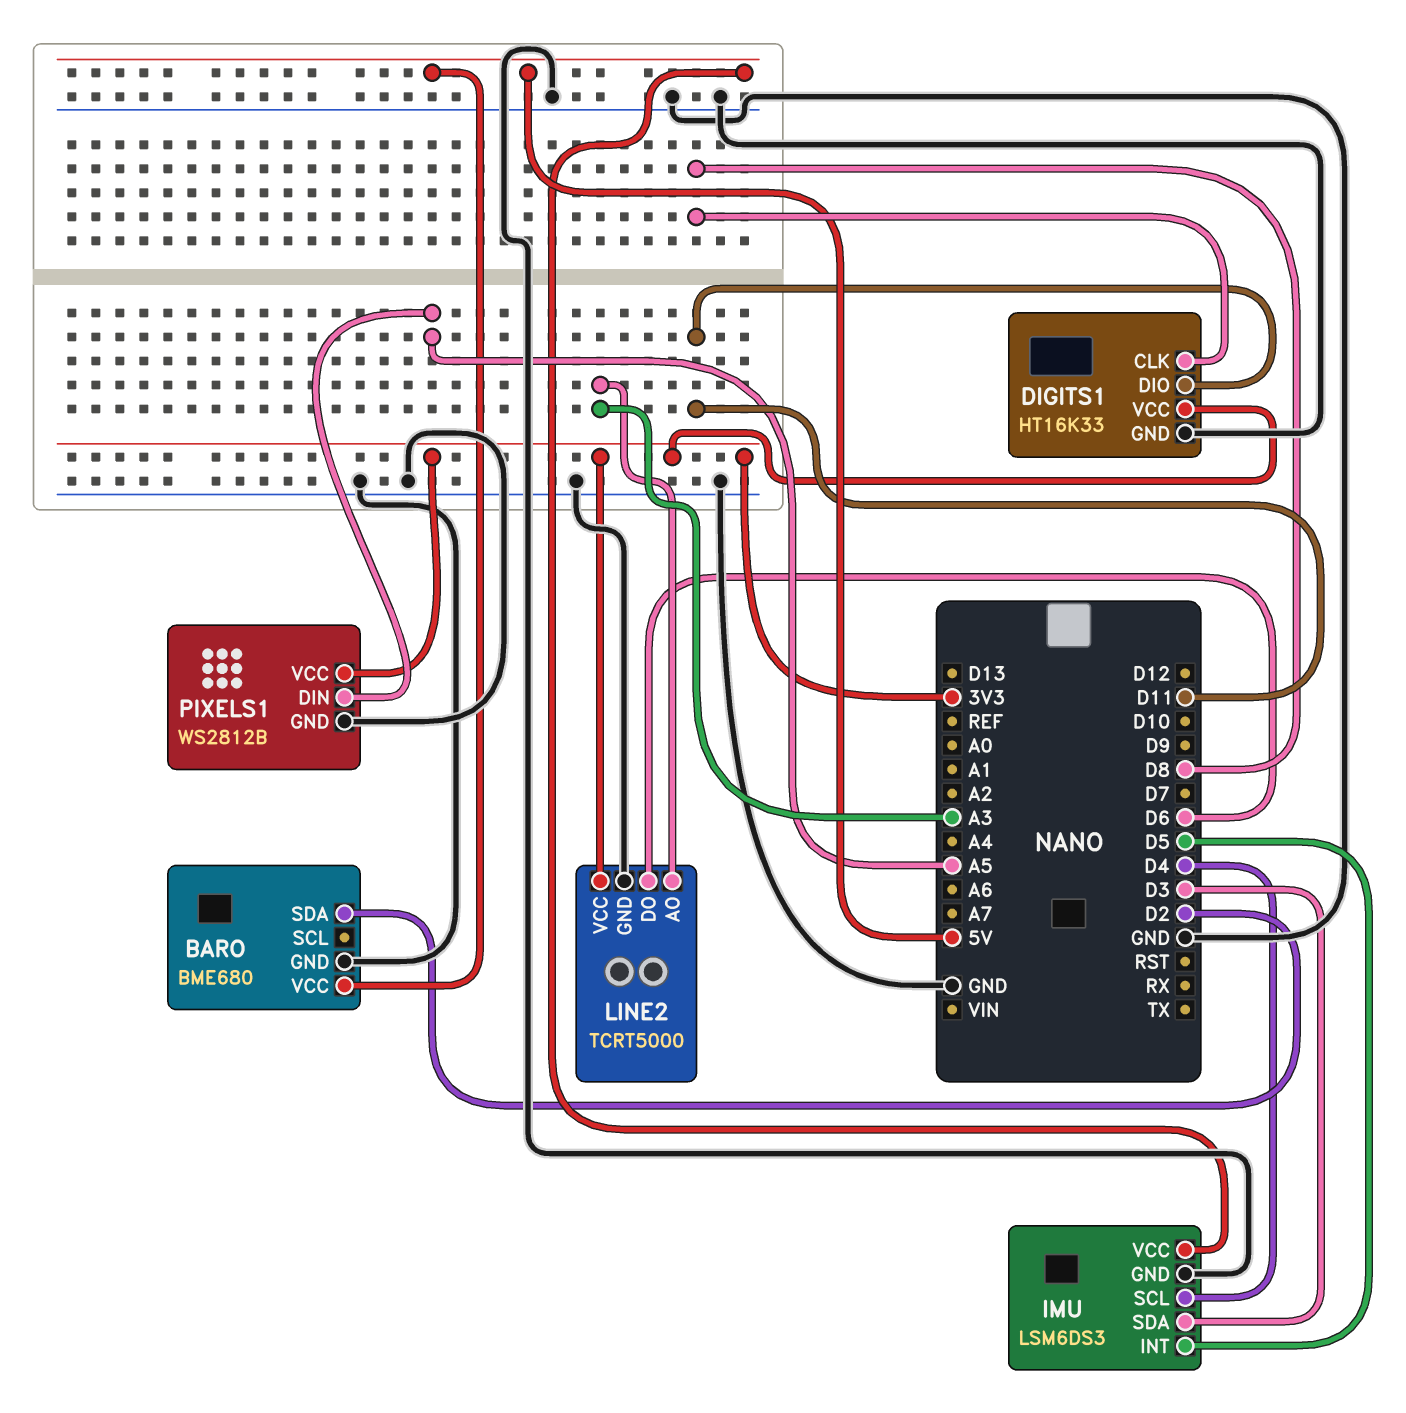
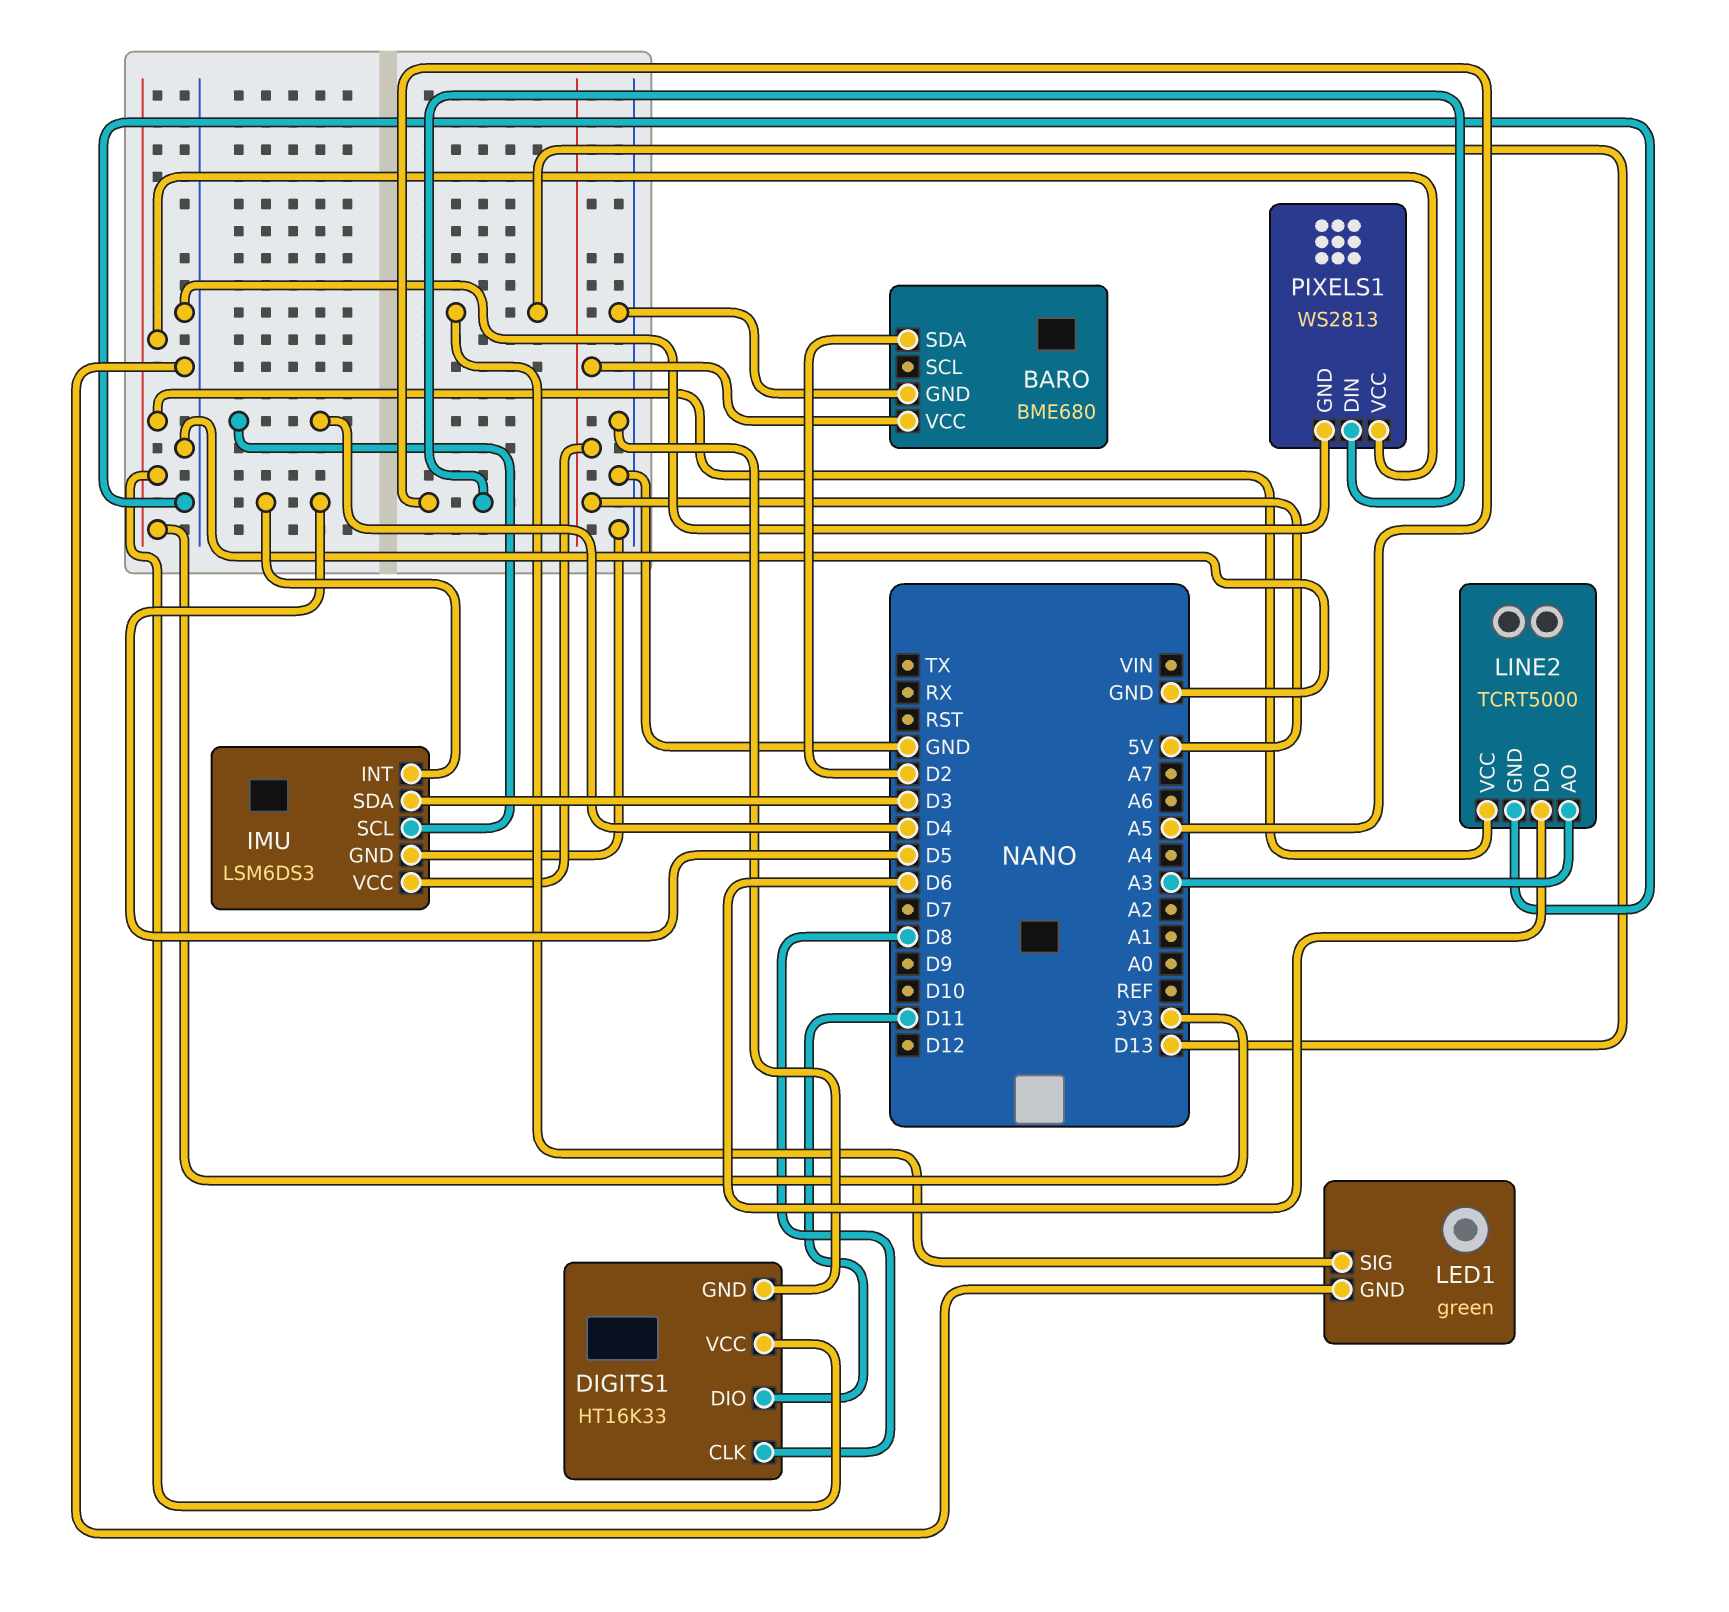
LED1: none -> green
LED1 pin GND: none -> GND
LED1 pin SIG: none -> D13
PIXELS1: WS2812B -> WS2813

